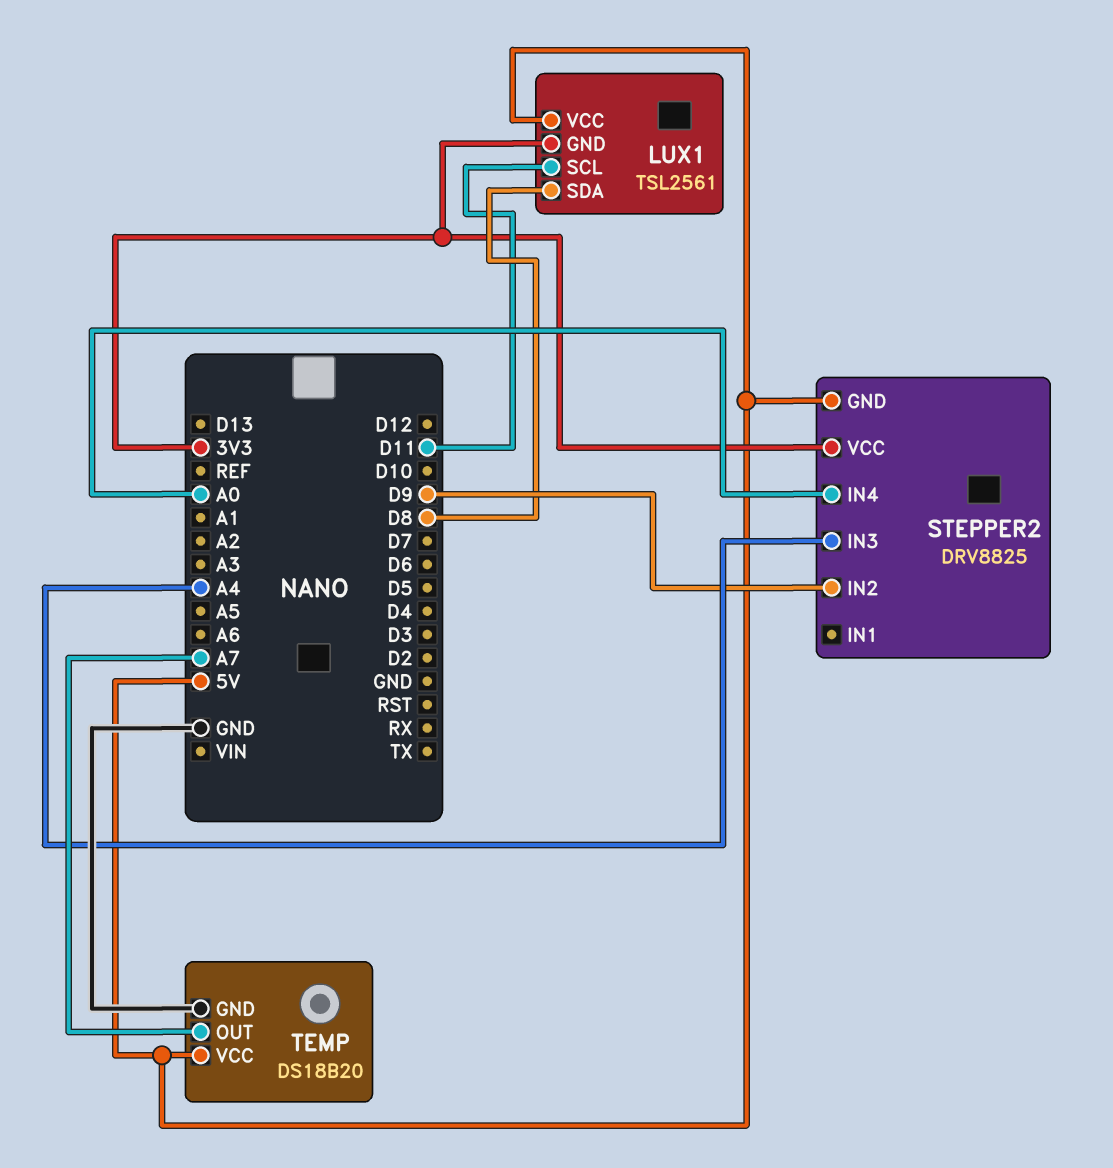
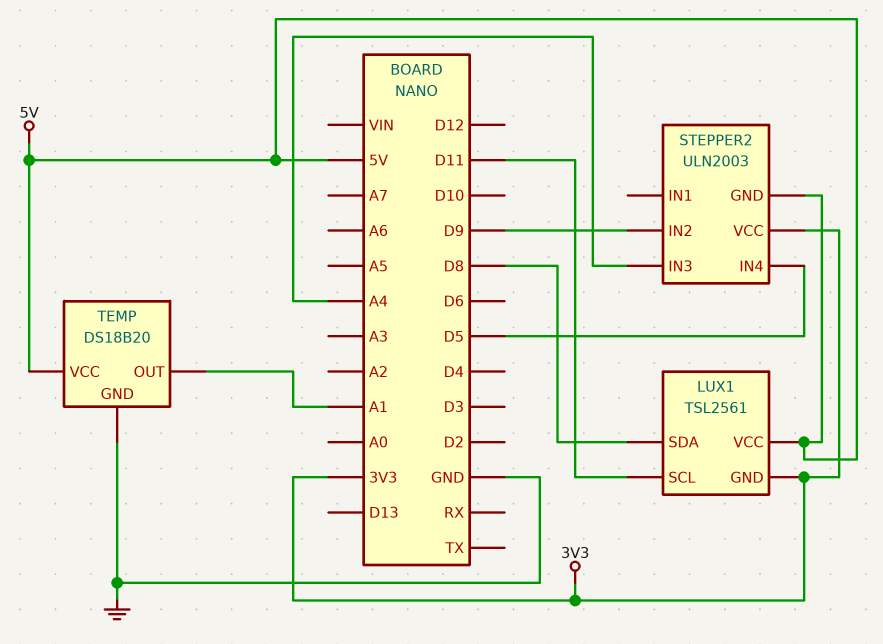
STEPPER2: DRV8825 -> ULN2003
STEPPER2 pin IN4: A0 -> D5
TEMP pin OUT: A7 -> A1

